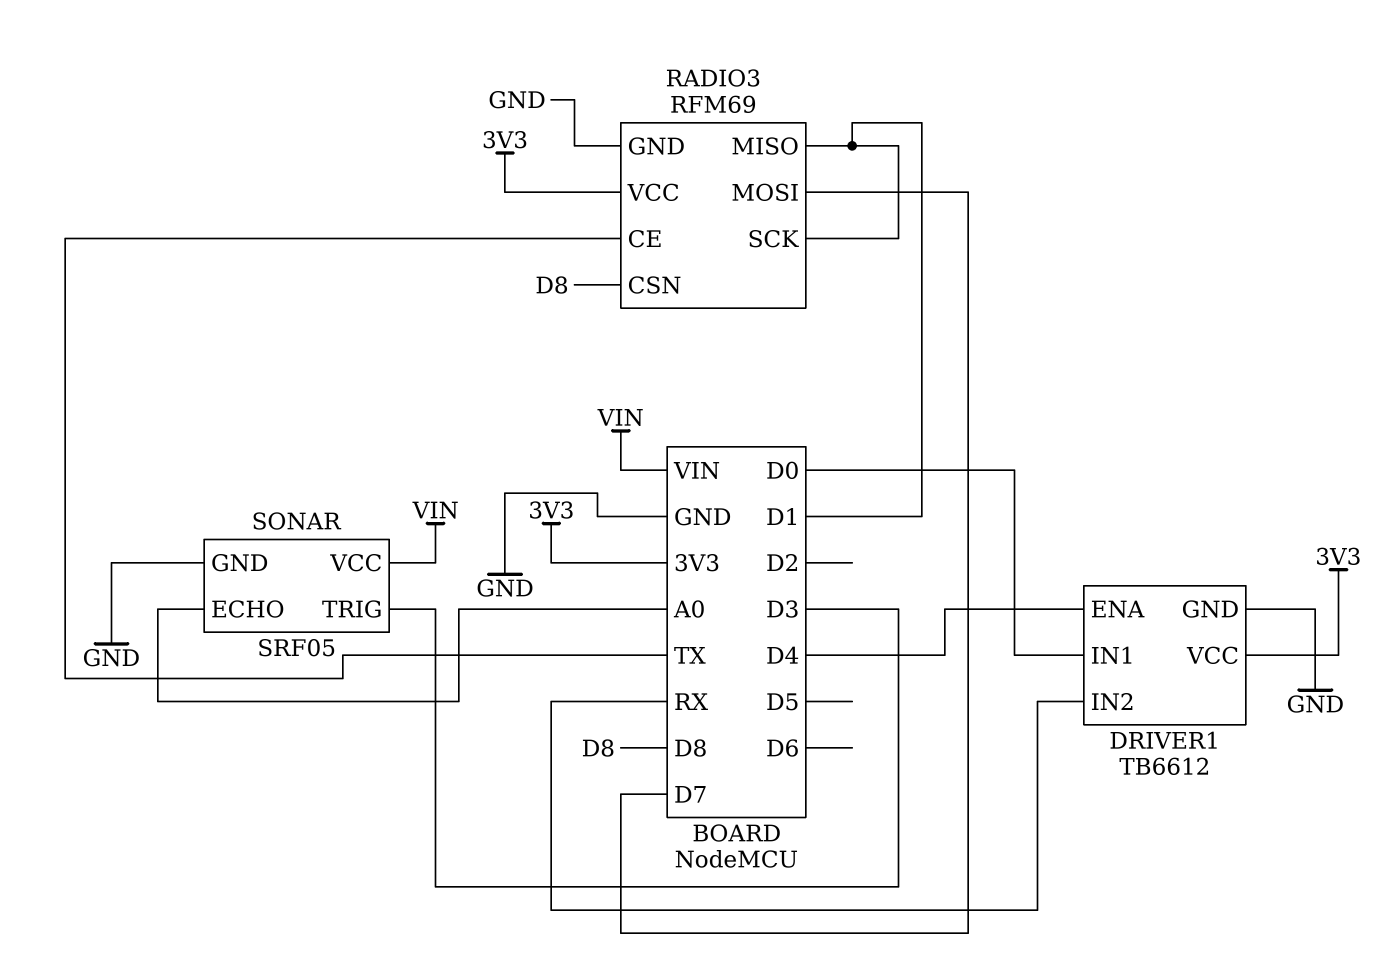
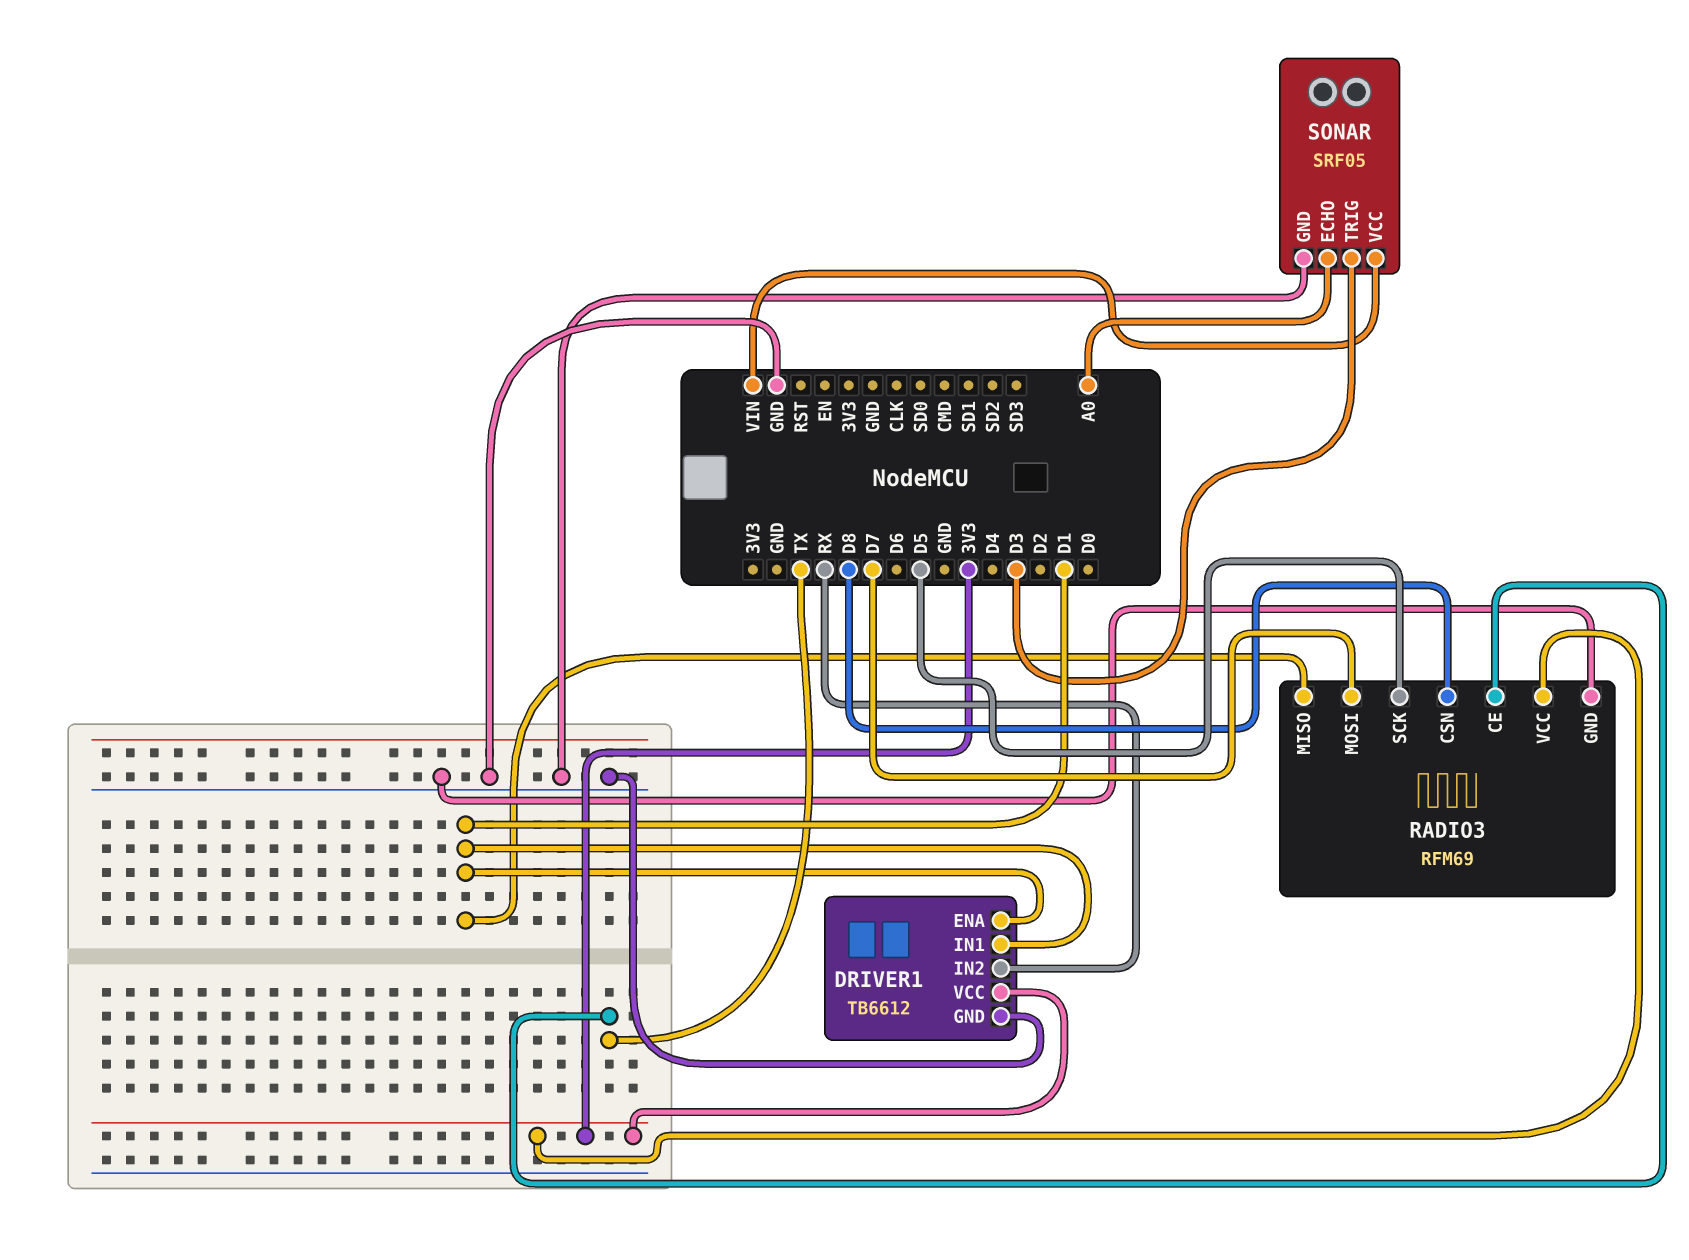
DRIVER1 pin ENA: D4 -> D1
DRIVER1 pin IN1: D0 -> D1
RADIO3 pin SCK: D1 -> D5

